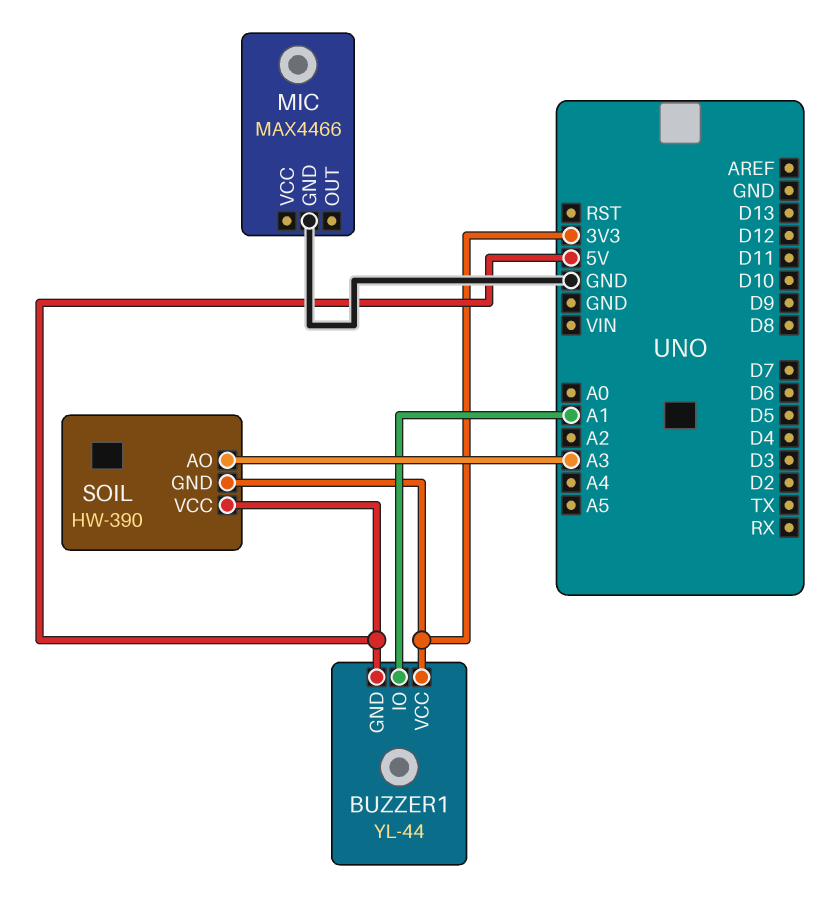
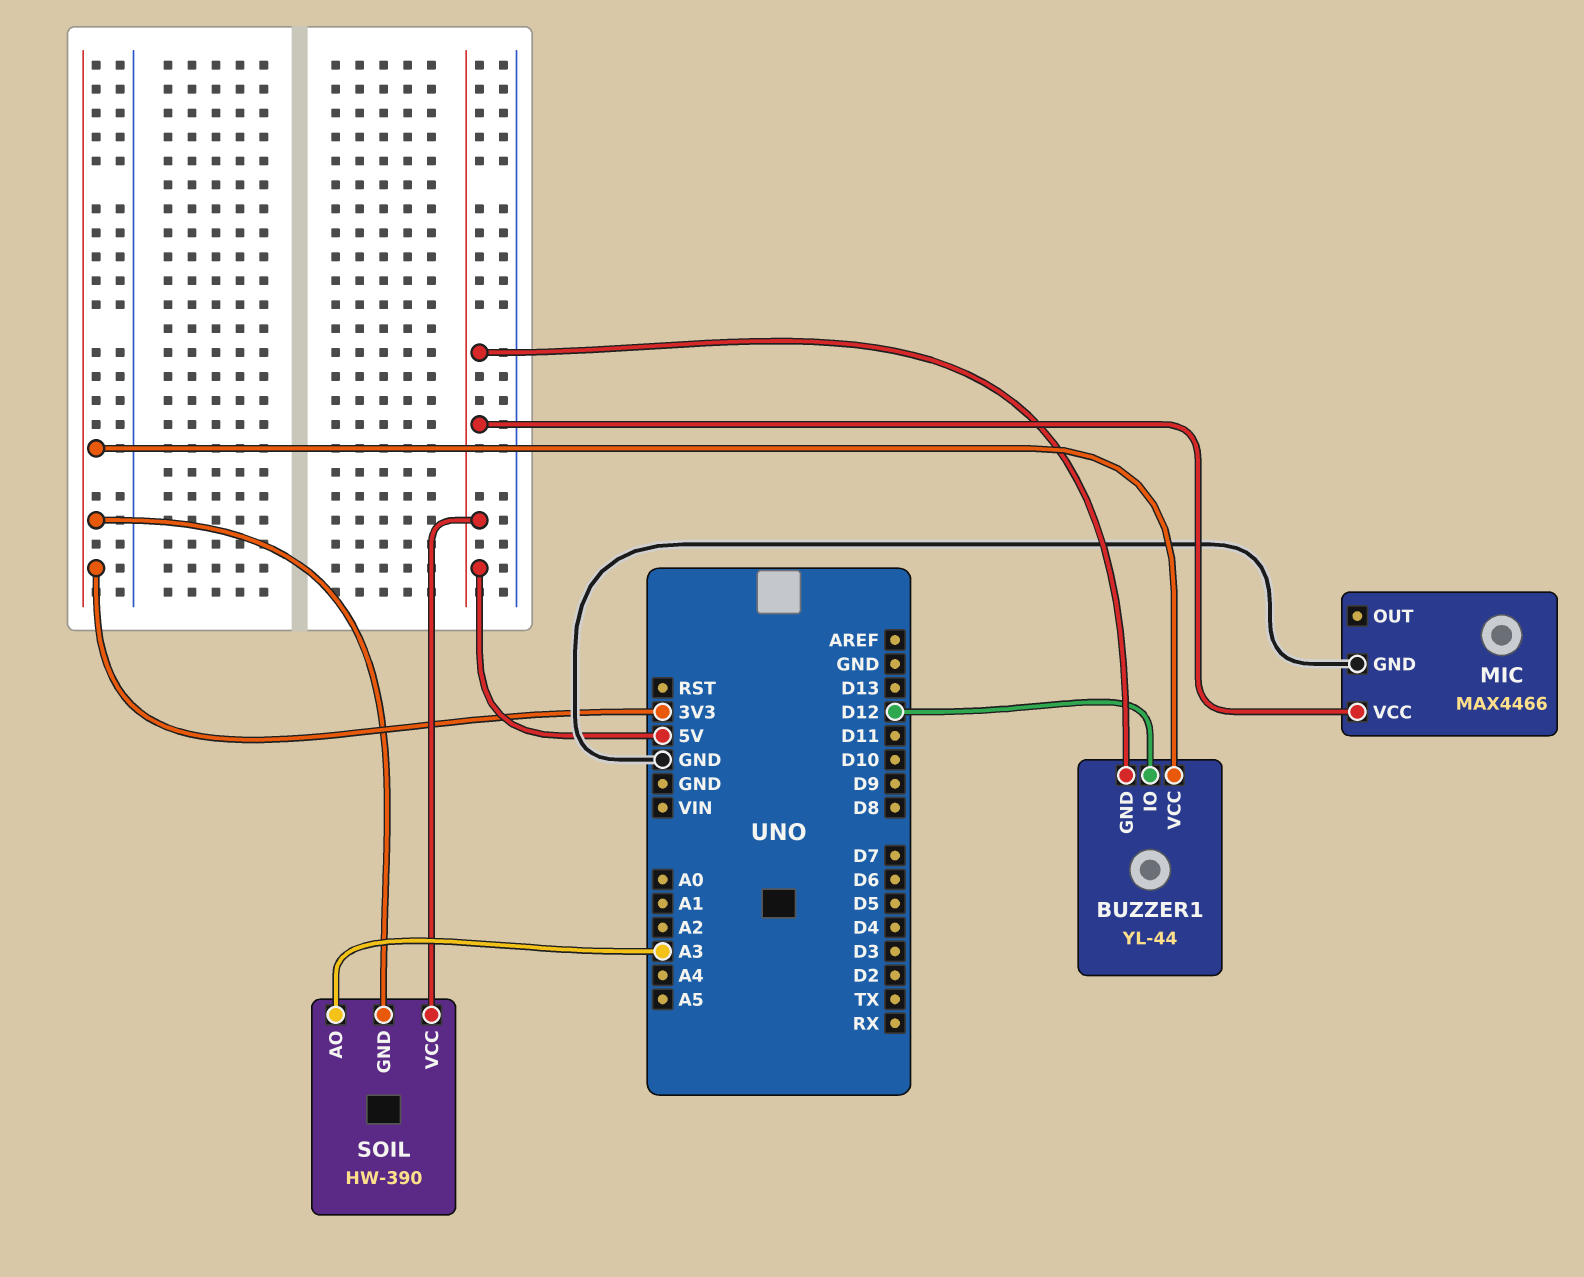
BUZZER1 pin IO: A1 -> D12
MIC pin VCC: none -> 5V

